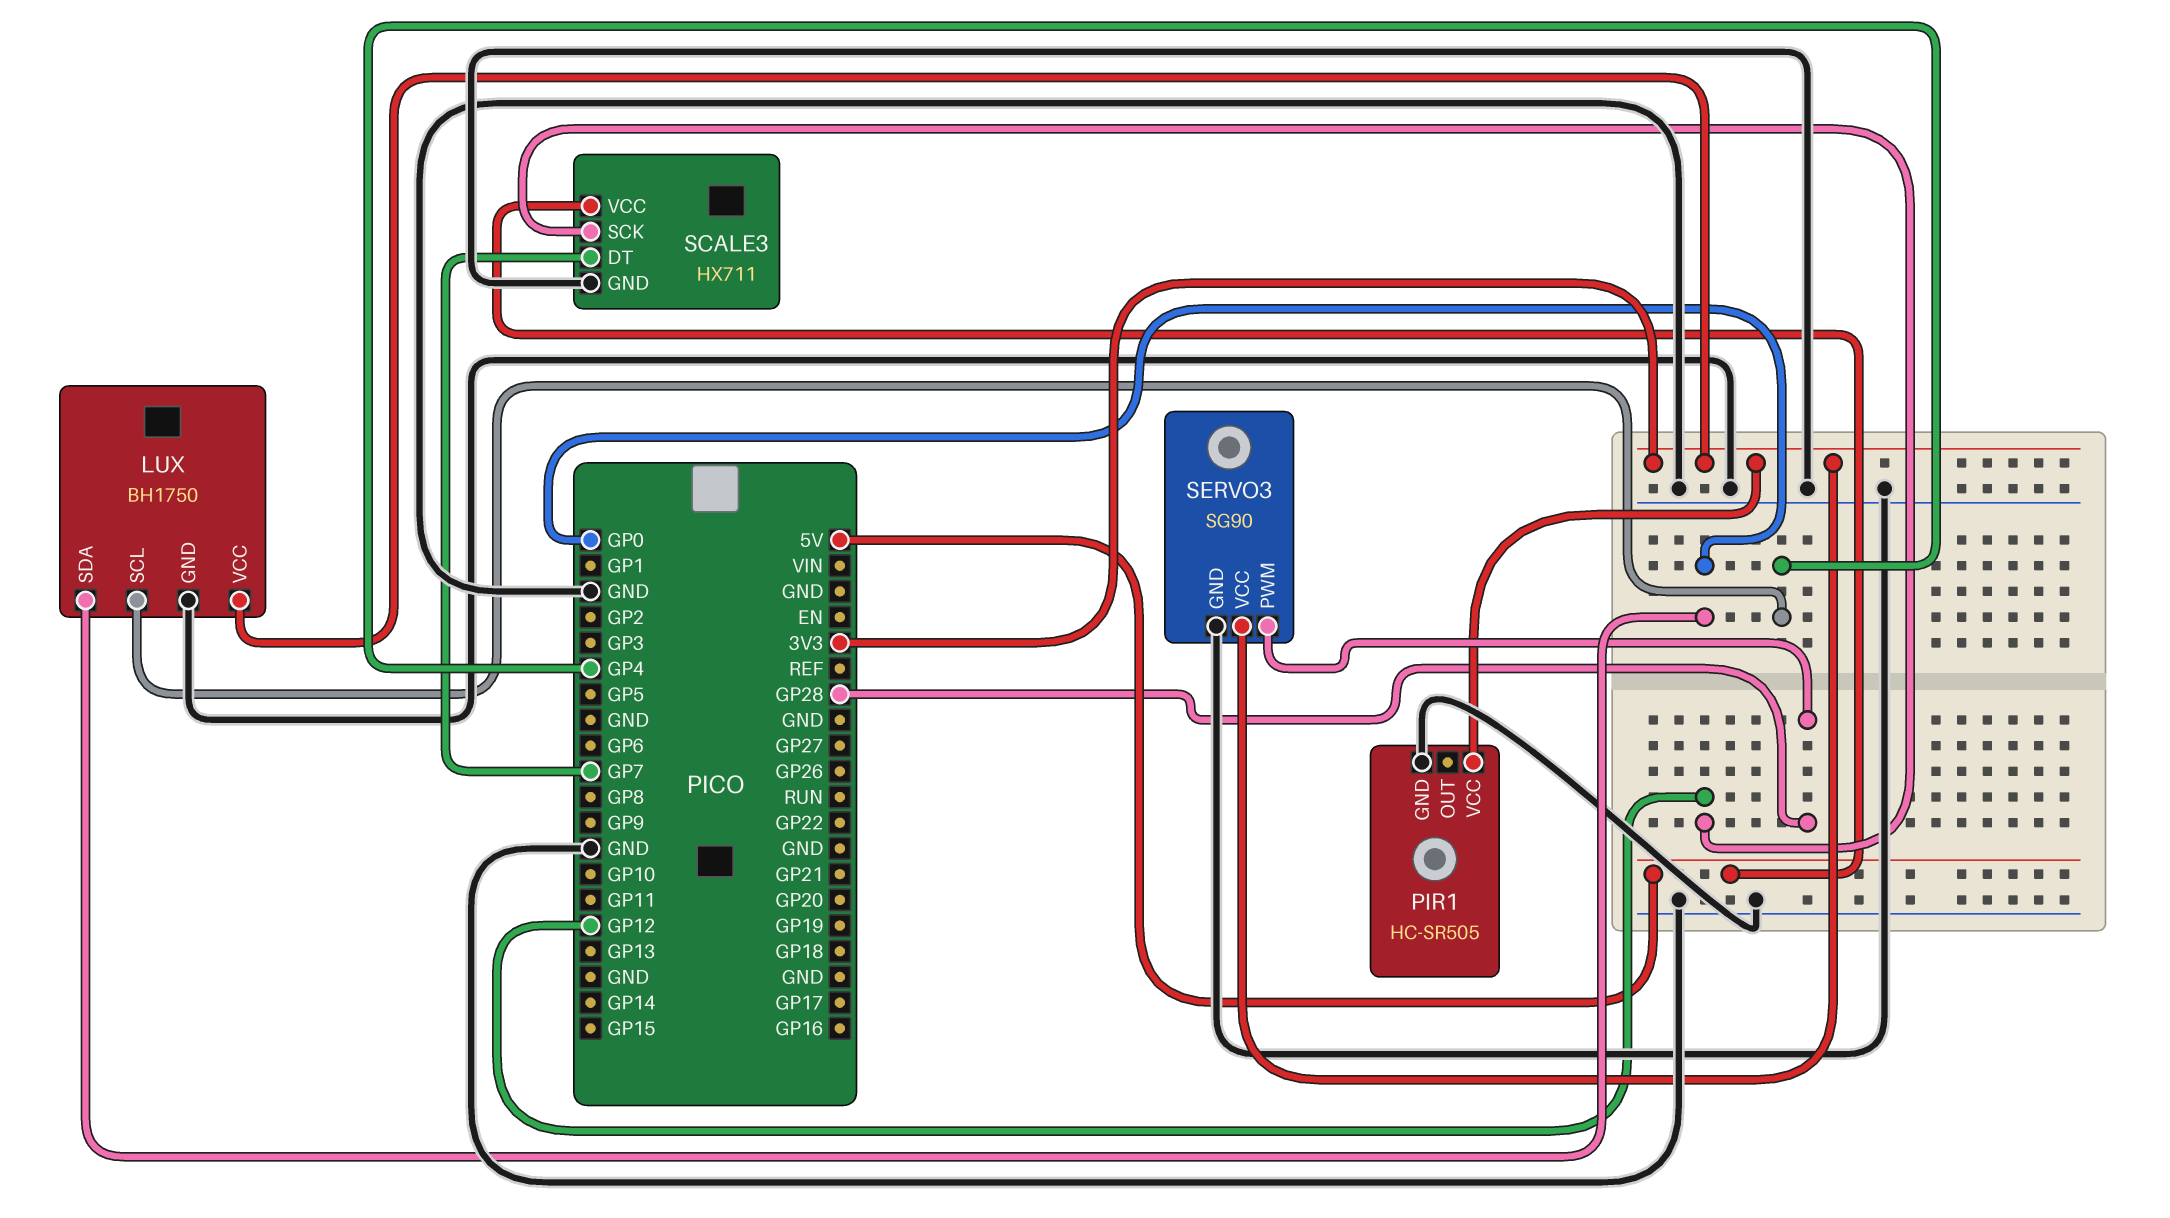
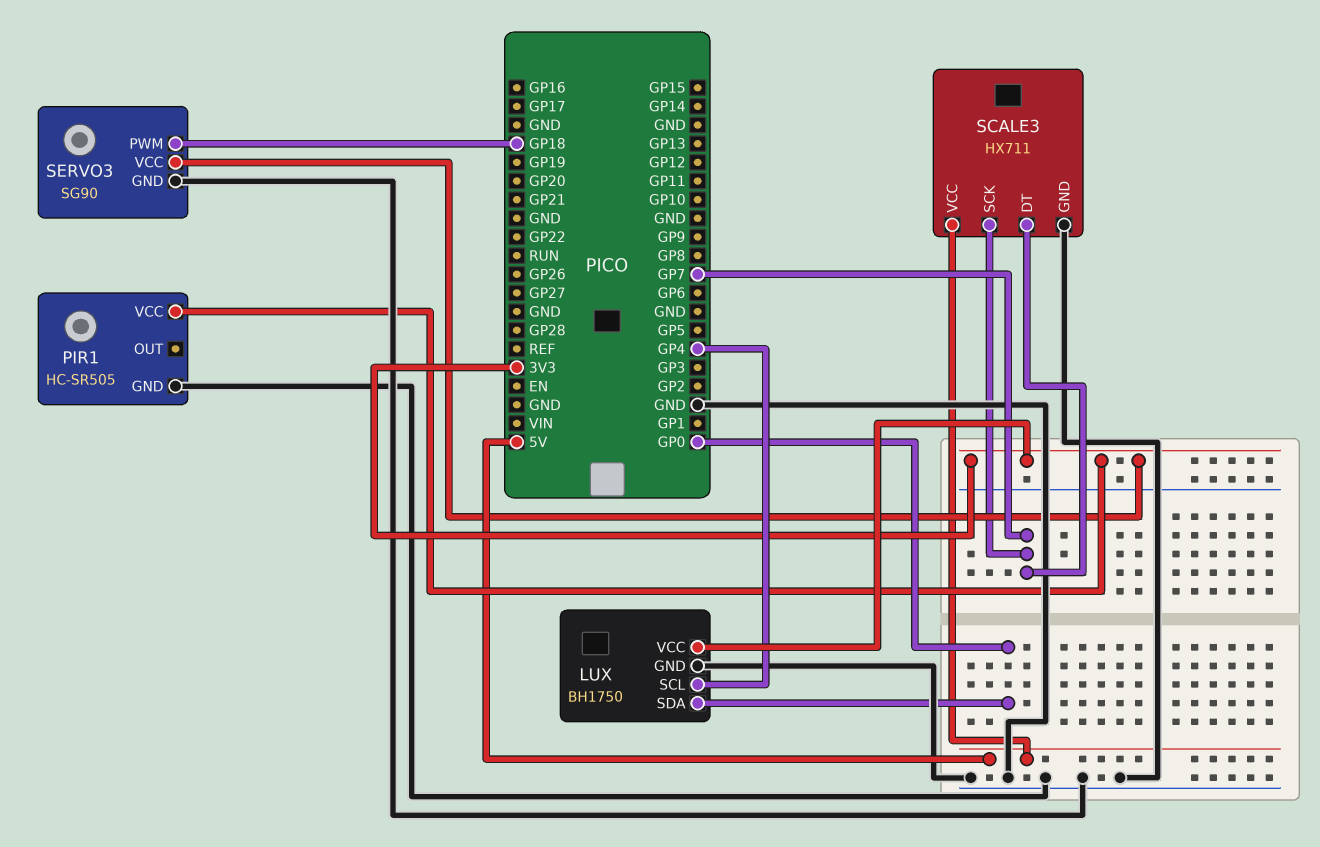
SCALE3 pin SCK: GP12 -> GP7
SERVO3 pin PWM: GP28 -> GP18

